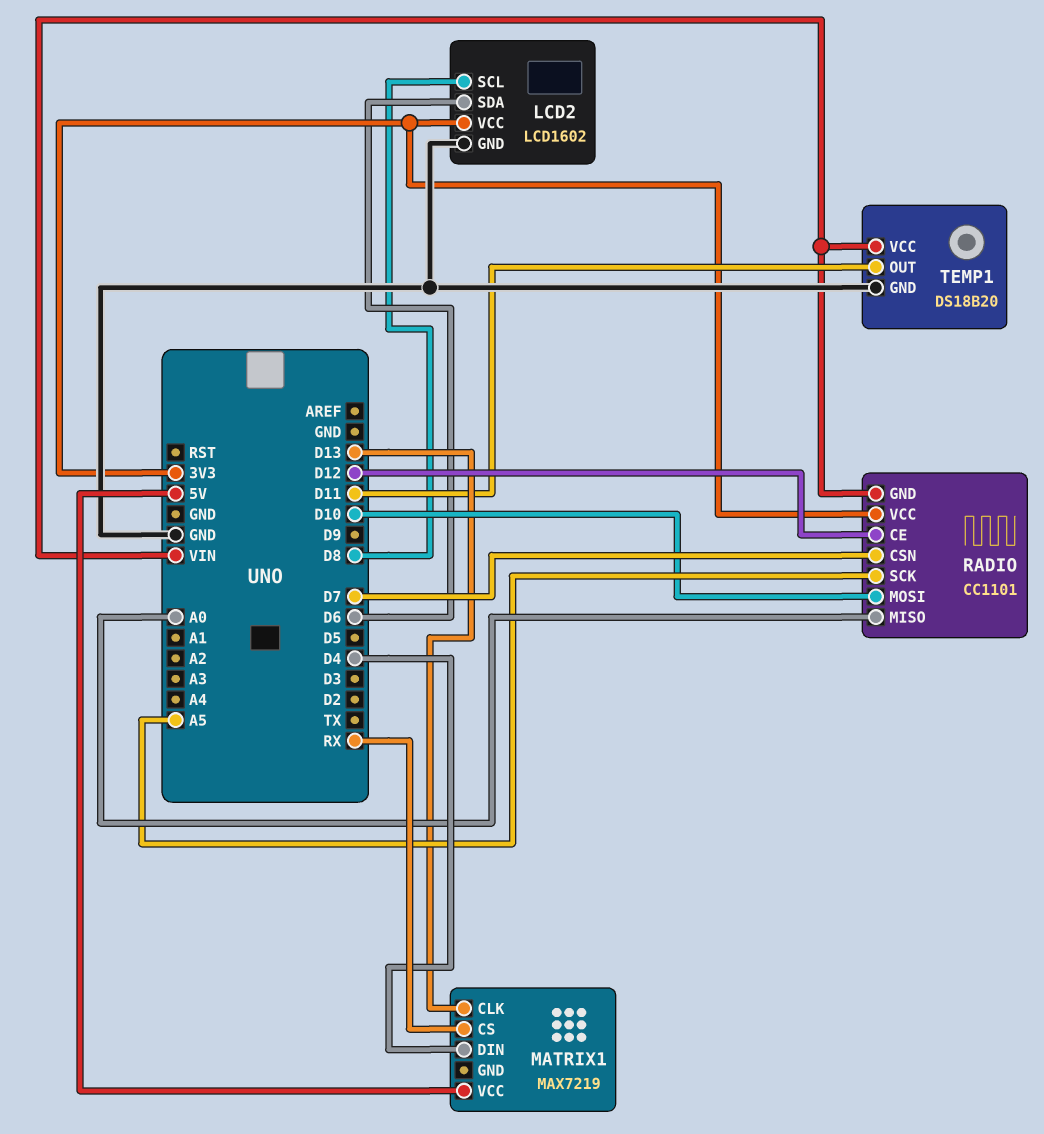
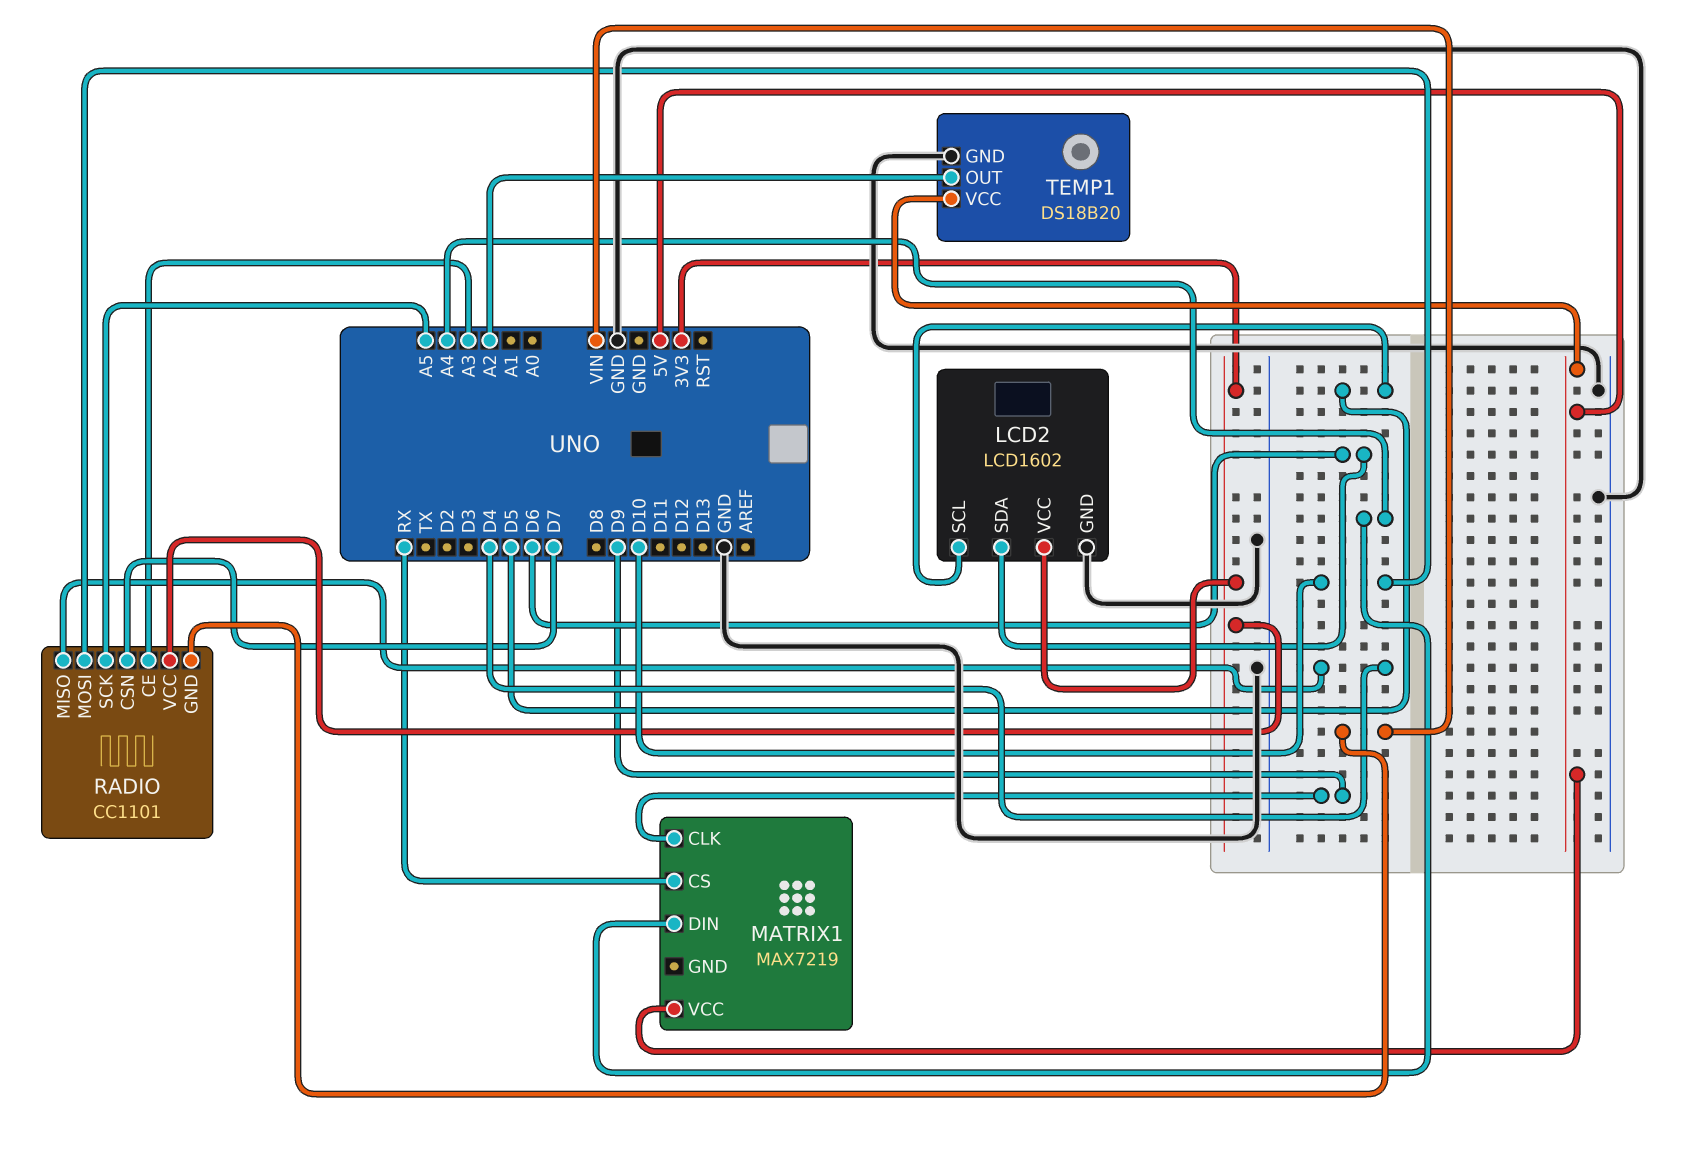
LCD2 pin SCL: D8 -> D5
MATRIX1 pin CLK: D13 -> D9
MATRIX1 pin DIN: D4 -> A4
RADIO pin CE: D12 -> A3
RADIO pin MISO: A0 -> D4
TEMP1 pin OUT: D11 -> A2
TEMP1 pin VCC: VIN -> 5V

